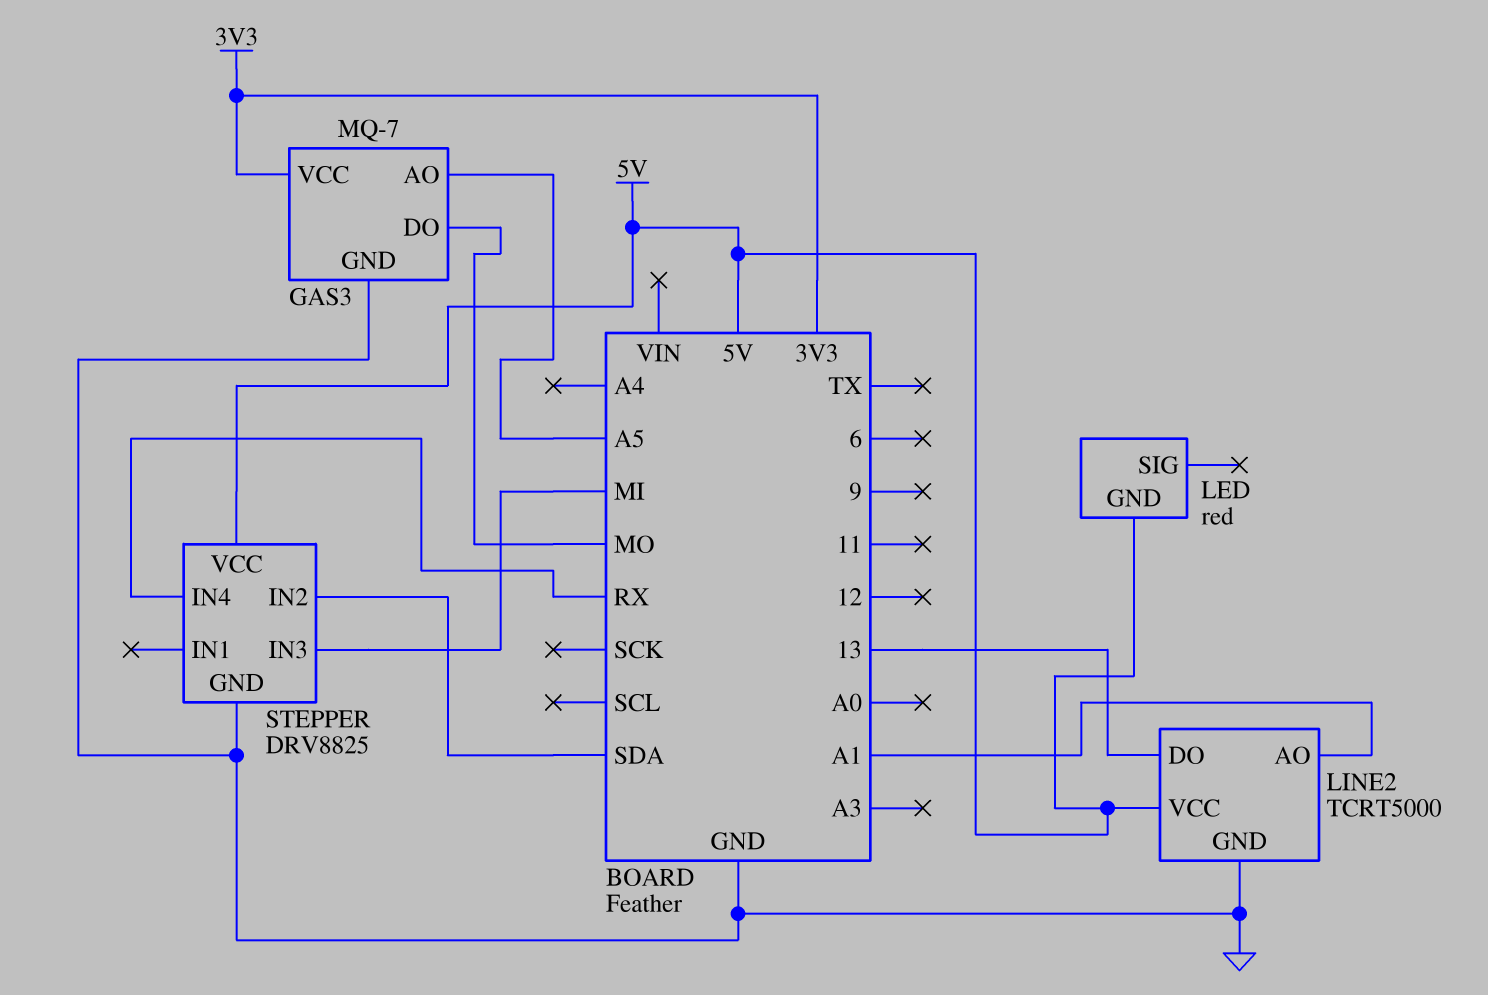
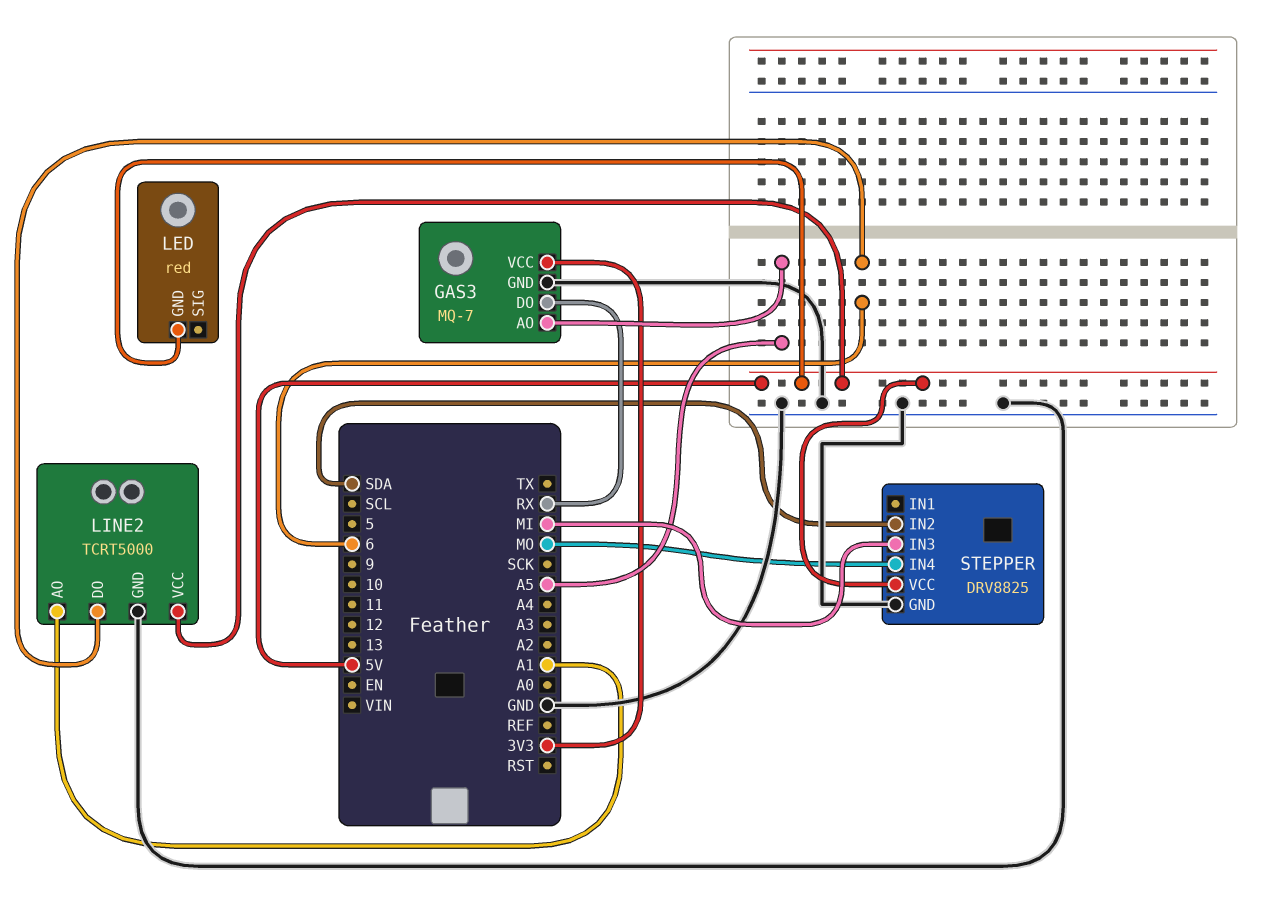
GAS3 pin DO: MO -> RX
LINE2 pin DO: 13 -> 6
STEPPER pin IN4: RX -> MO

